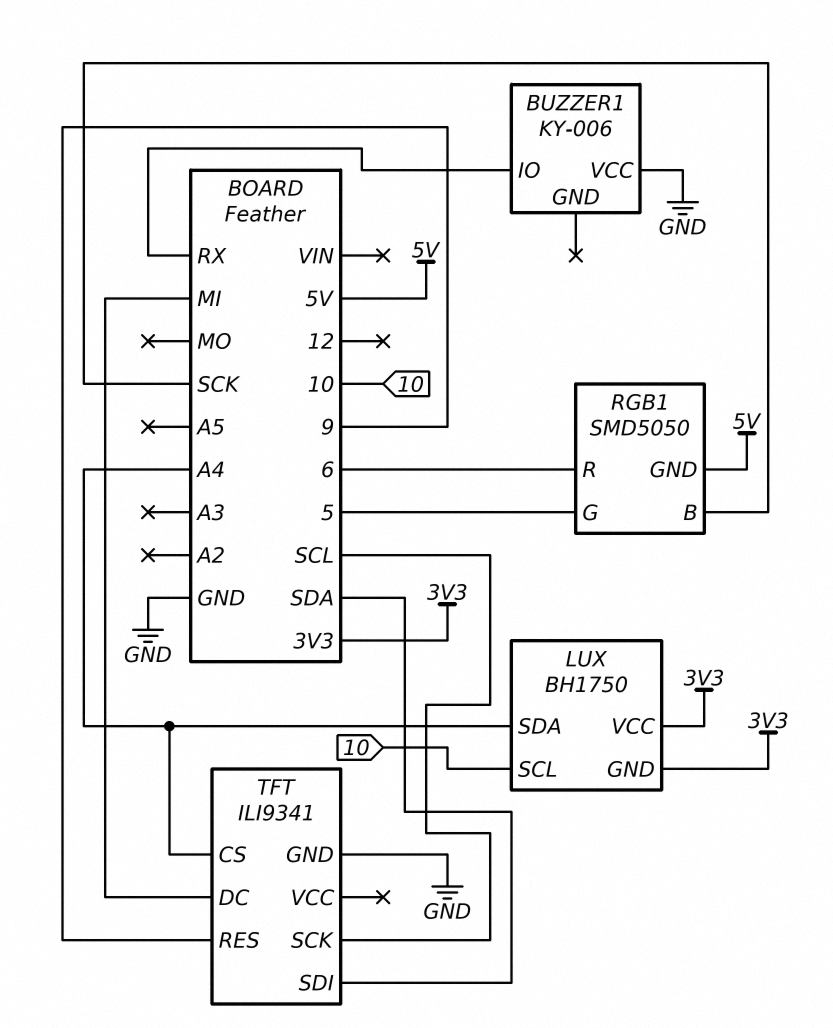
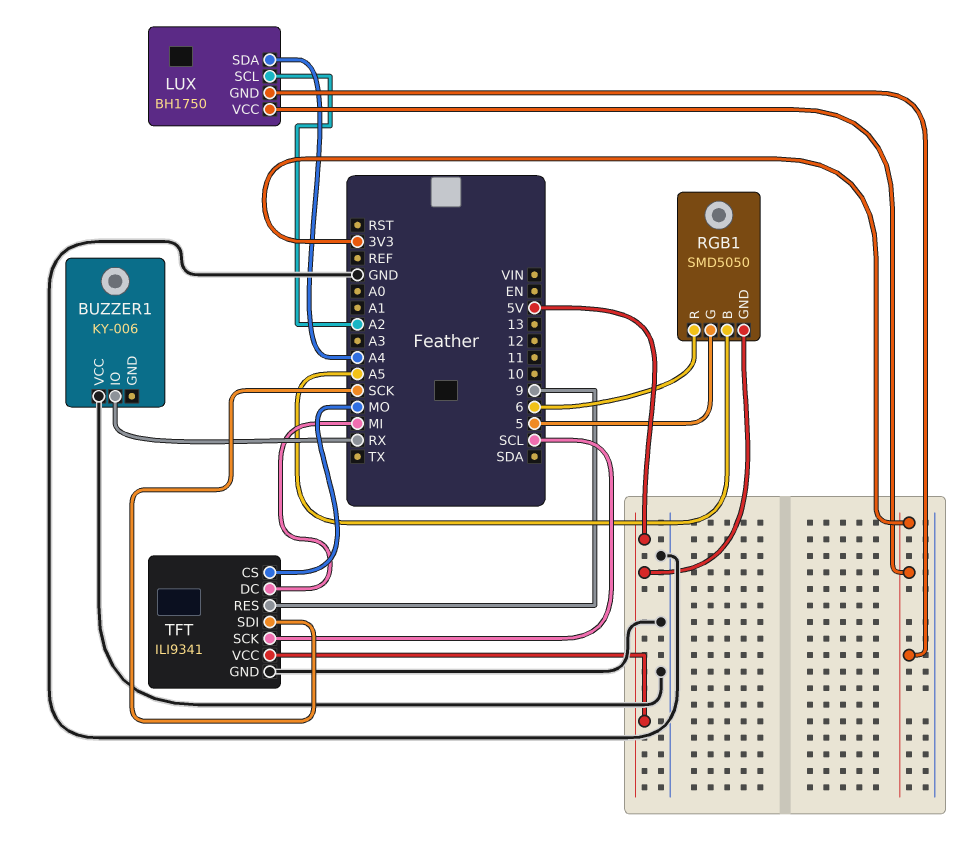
LUX pin SCL: 10 -> A2
RGB1 pin B: SCK -> A5
TFT pin CS: A4 -> MO
TFT pin SDI: SDA -> SCK
TFT pin VCC: none -> 5V

